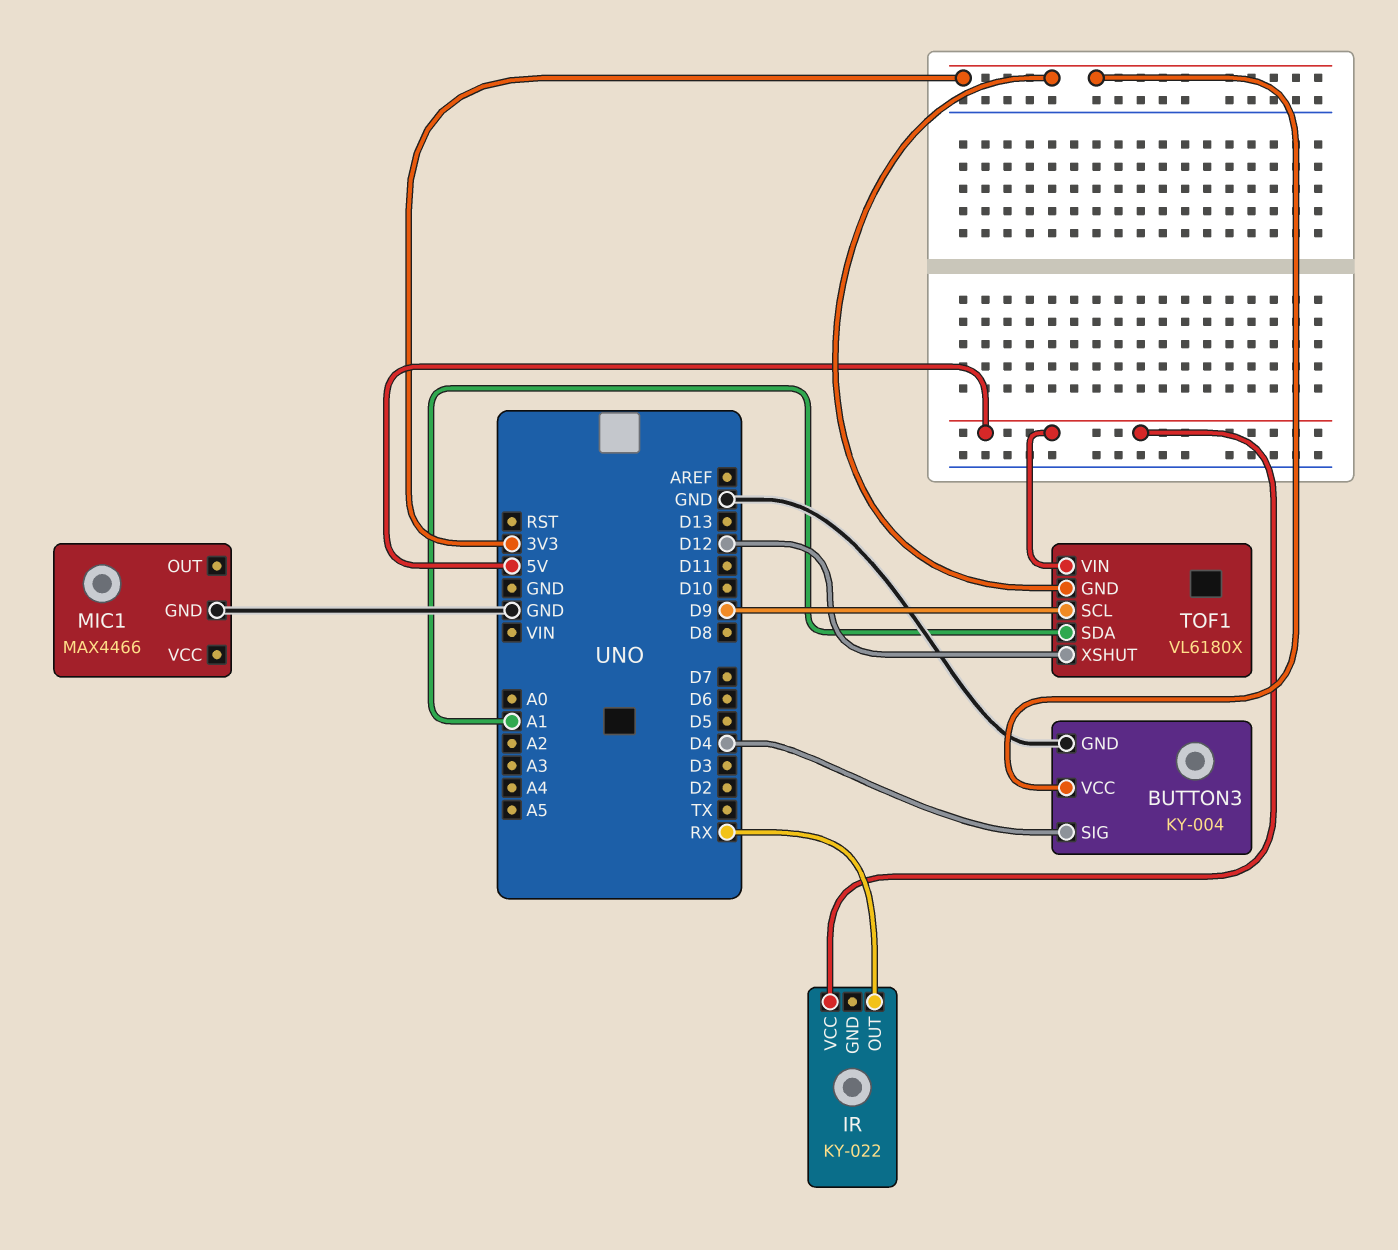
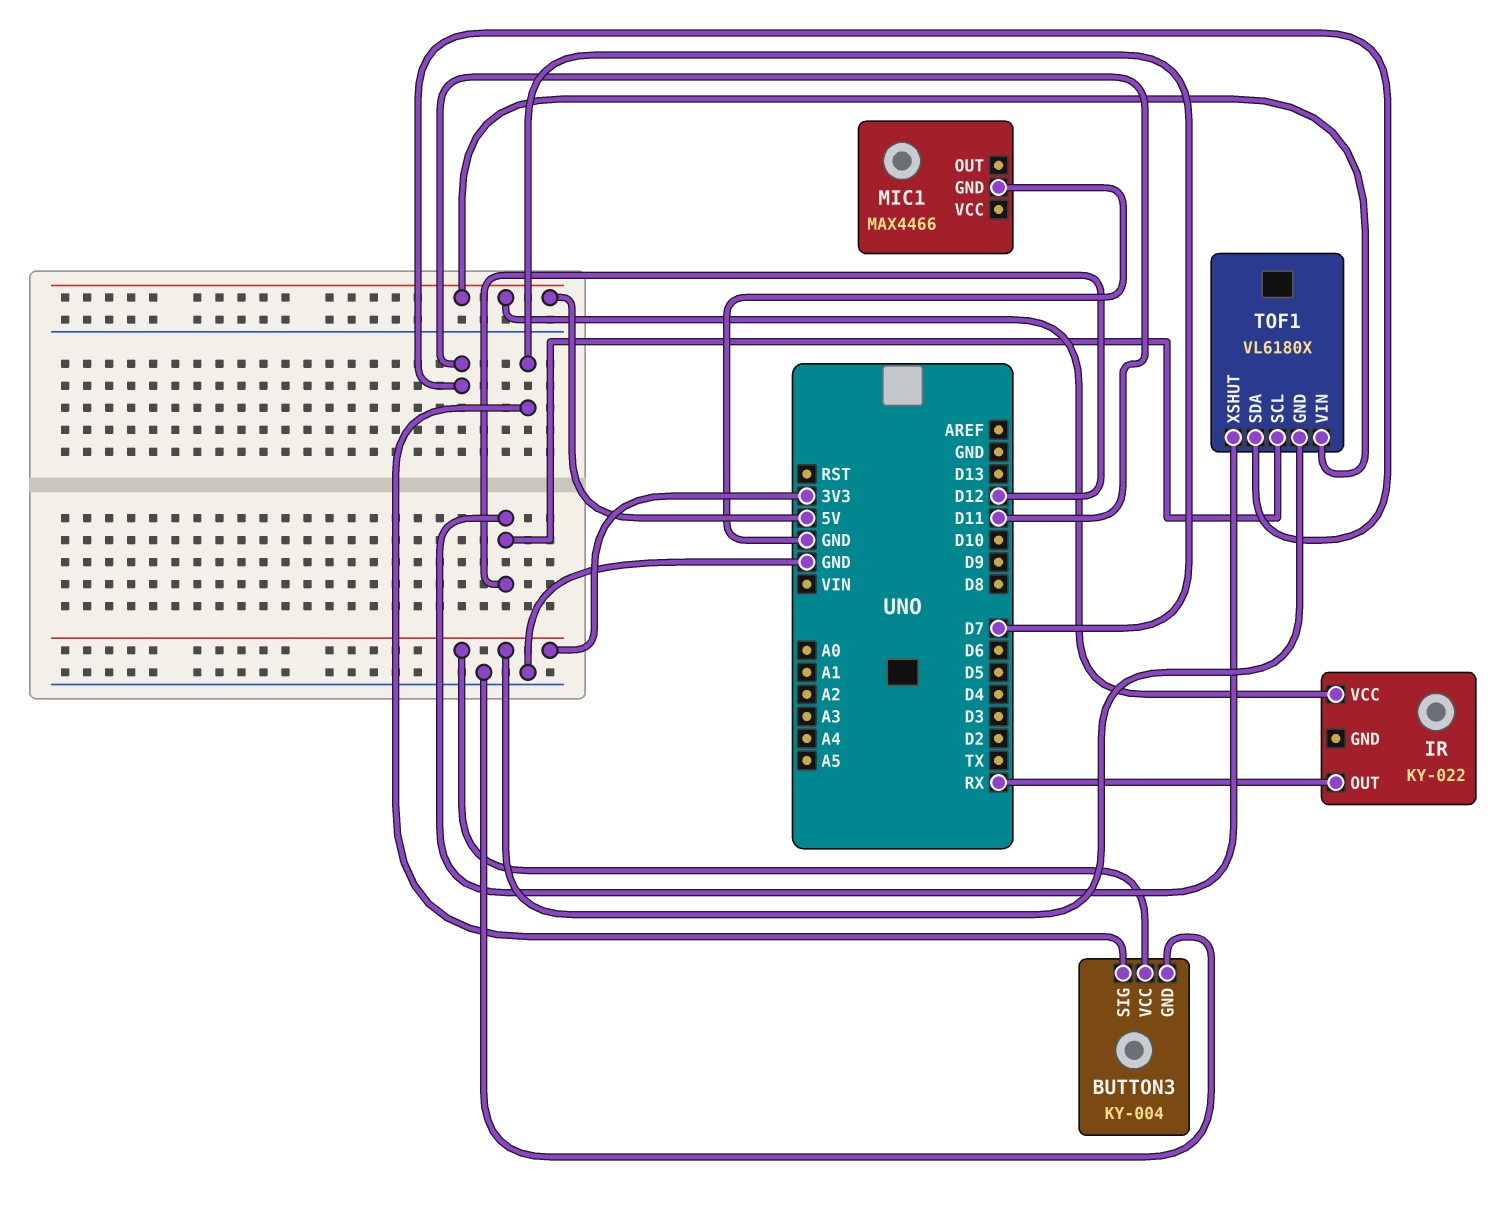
BUTTON3 pin SIG: D4 -> D7
TOF1 pin SCL: D9 -> D12
TOF1 pin SDA: A1 -> D11

